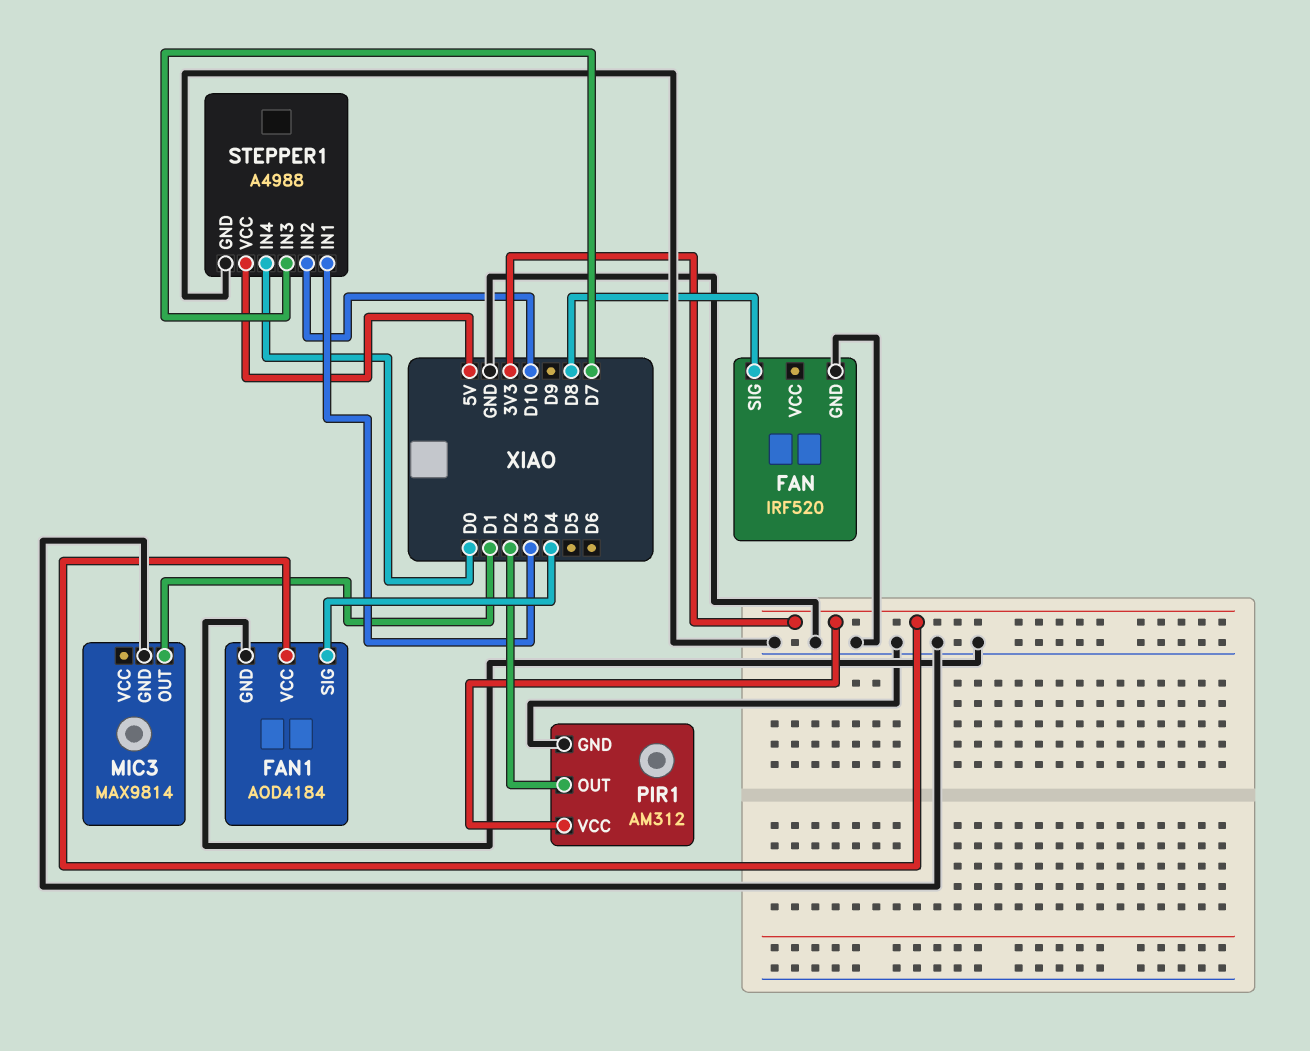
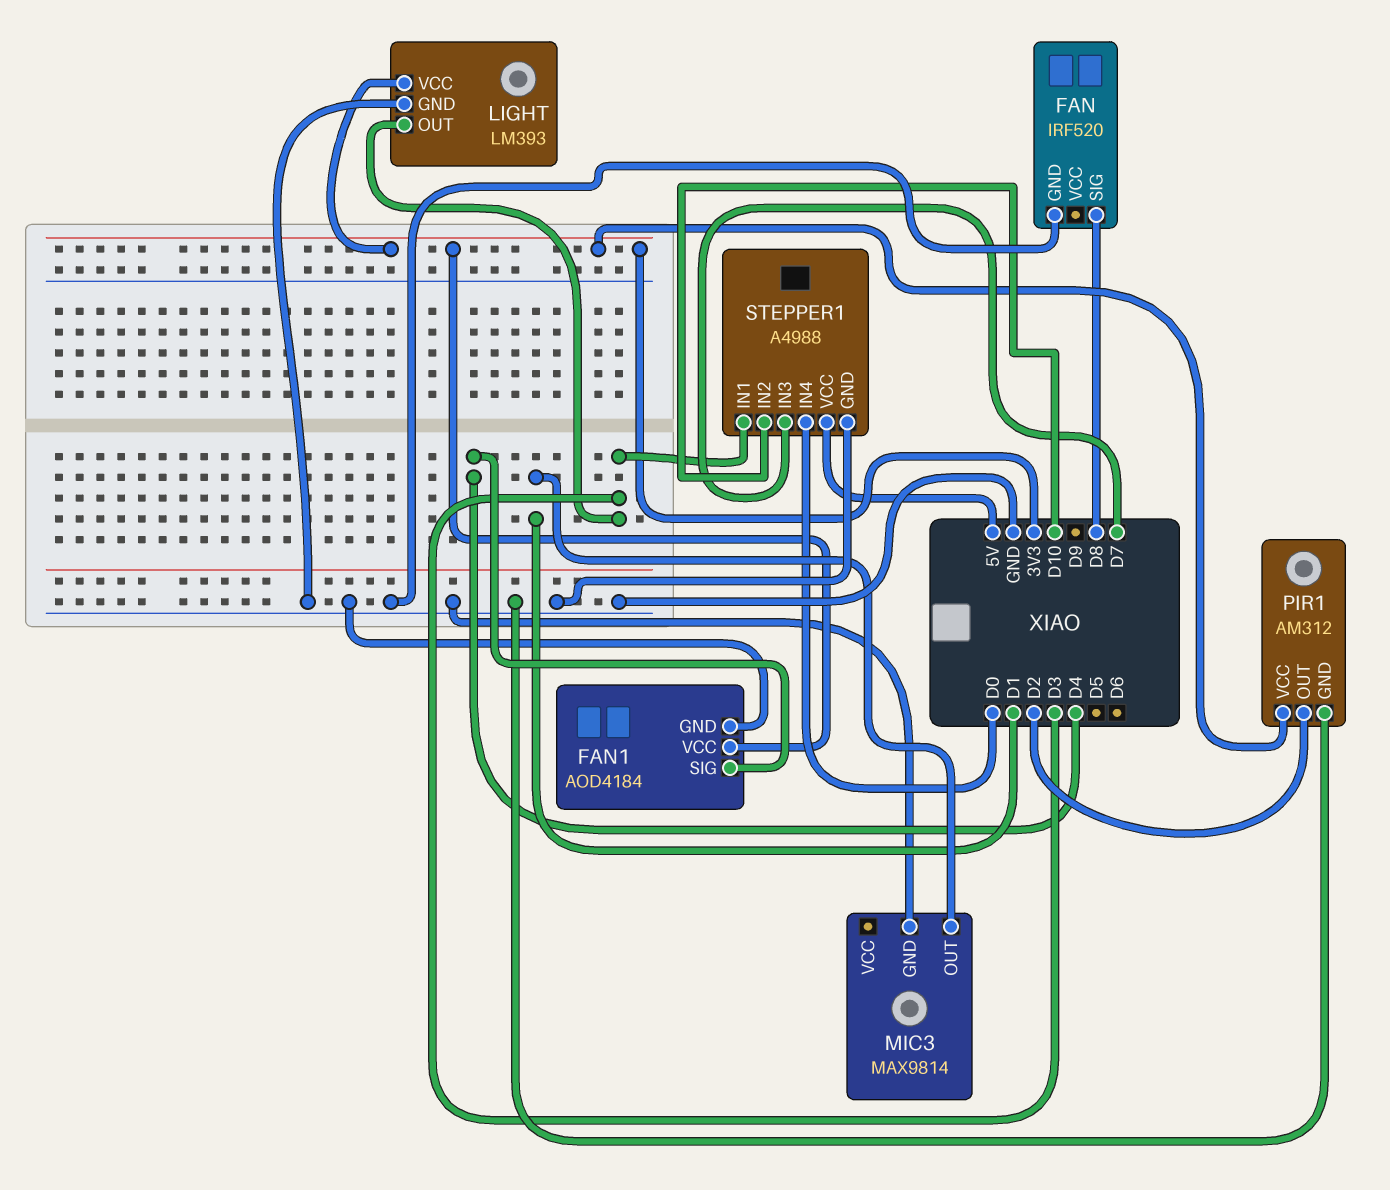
LIGHT: none -> LM393
LIGHT pin GND: none -> GND
LIGHT pin OUT: none -> D3
LIGHT pin VCC: none -> 3V3

